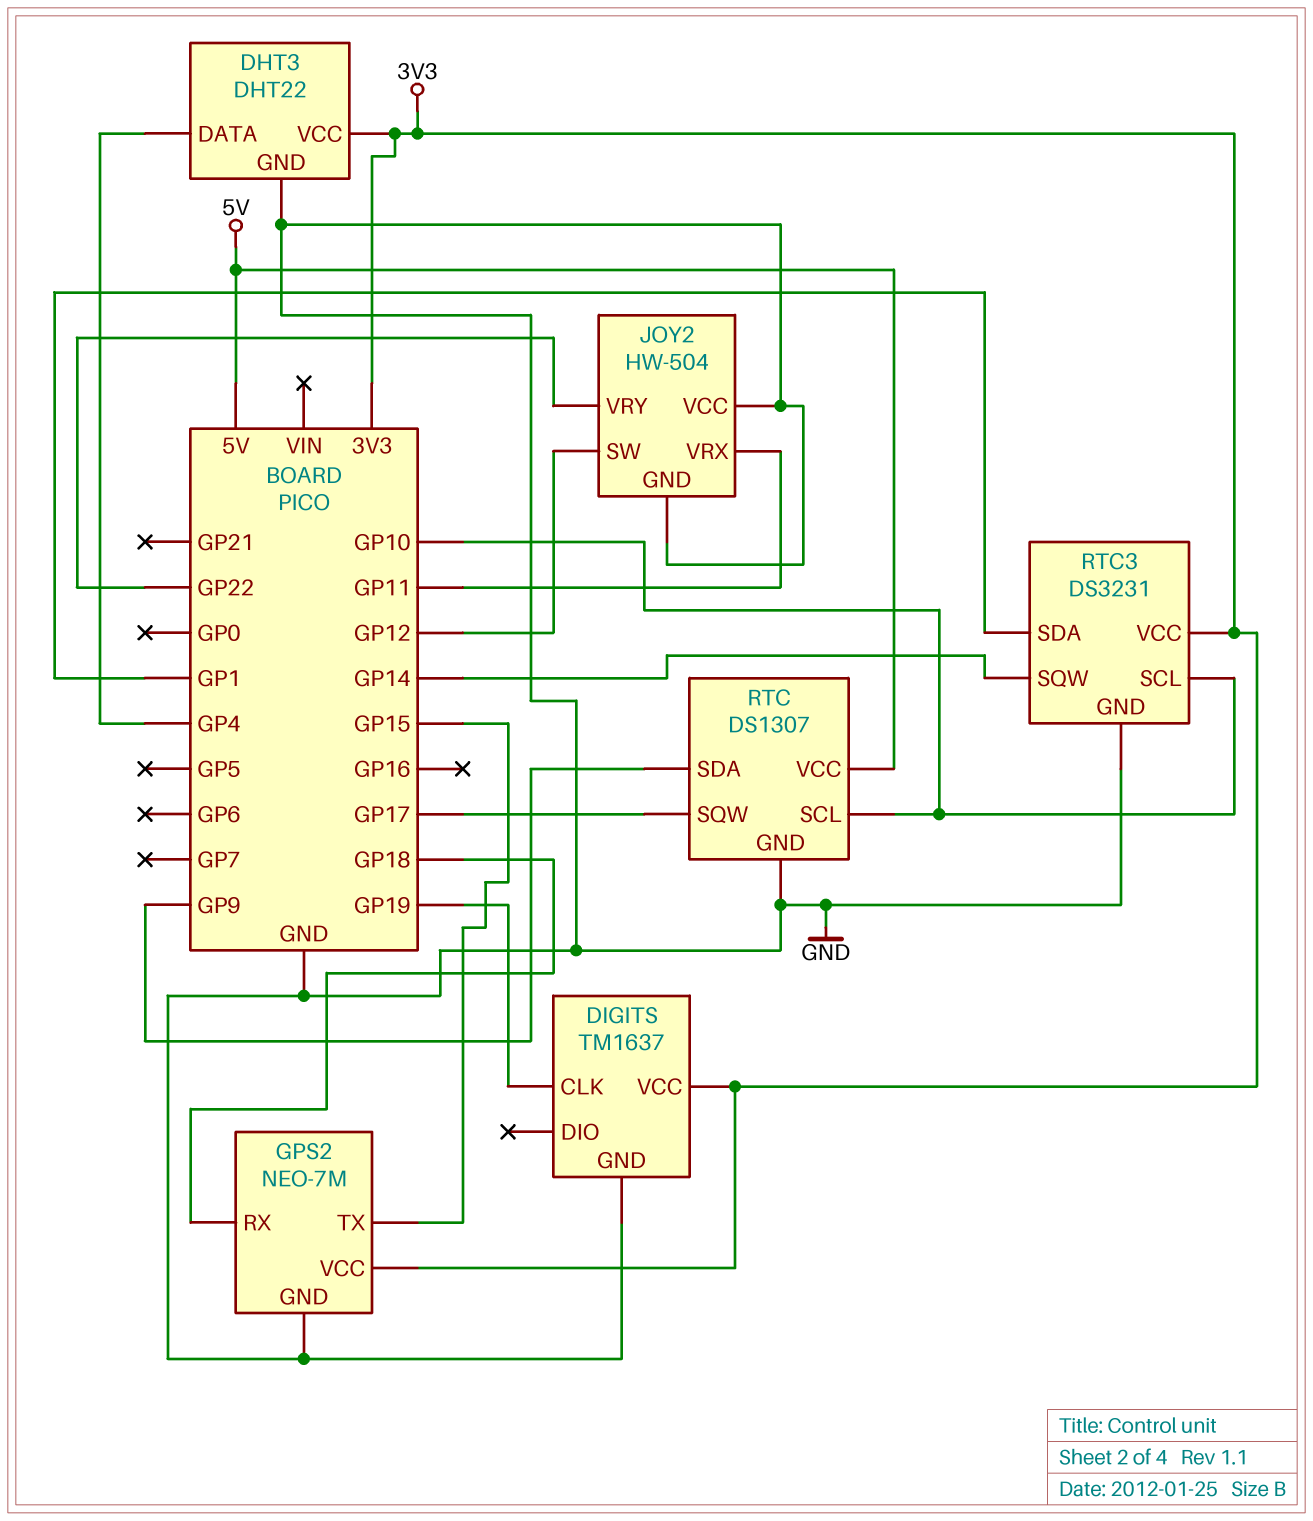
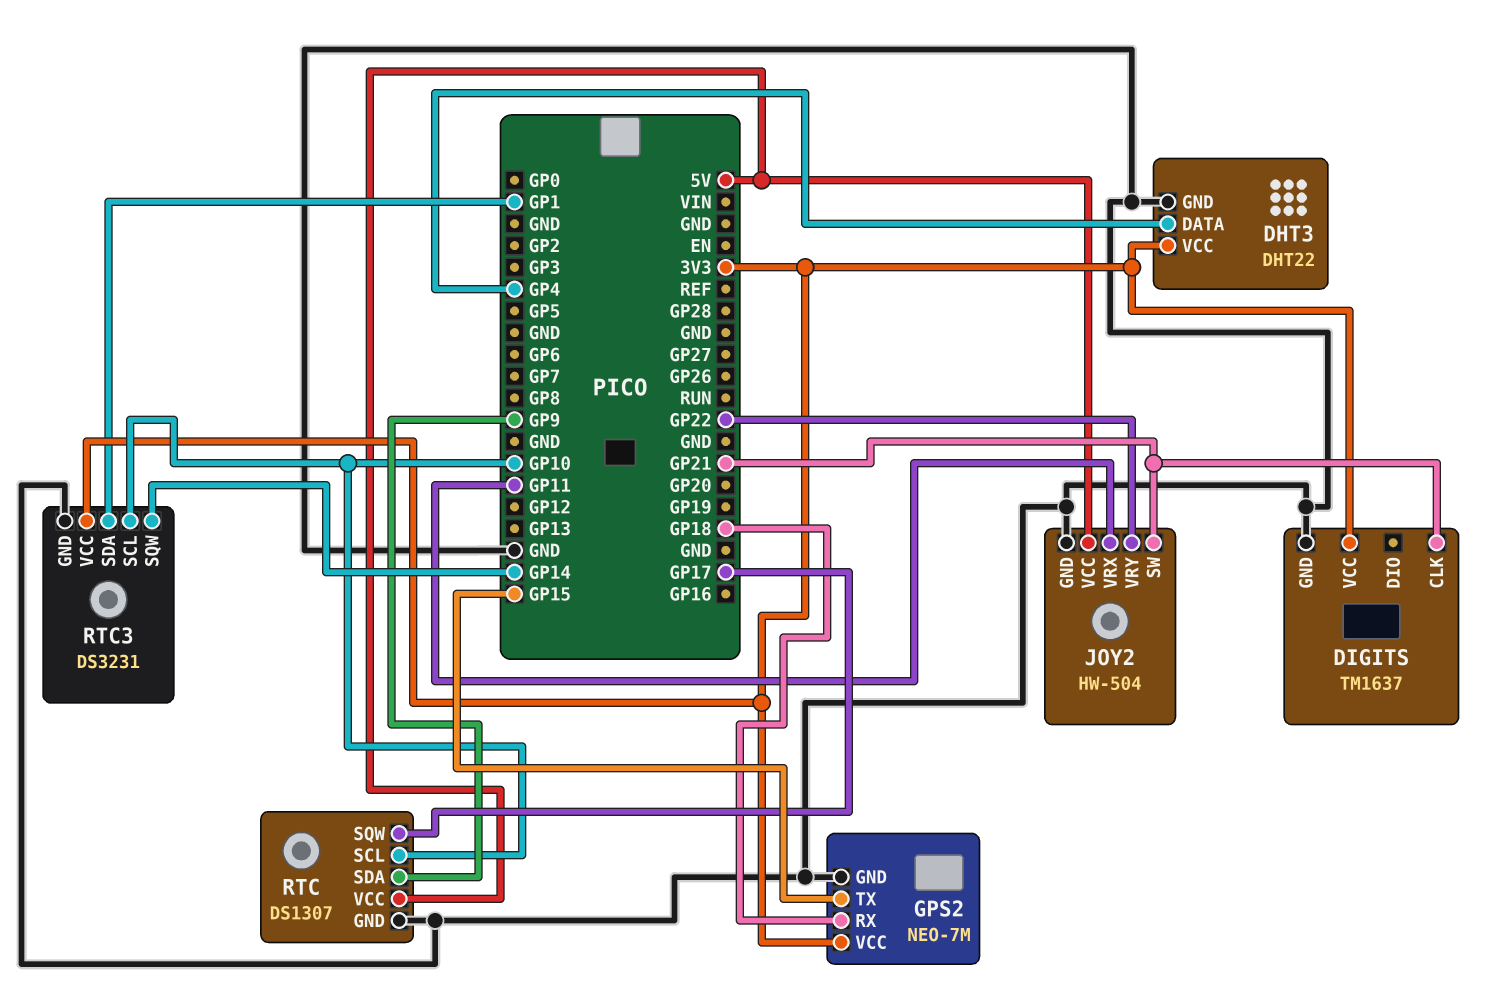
DIGITS pin CLK: GP19 -> GP21
JOY2 pin SW: GP12 -> GP21
JOY2 pin VCC: GND -> 5V

